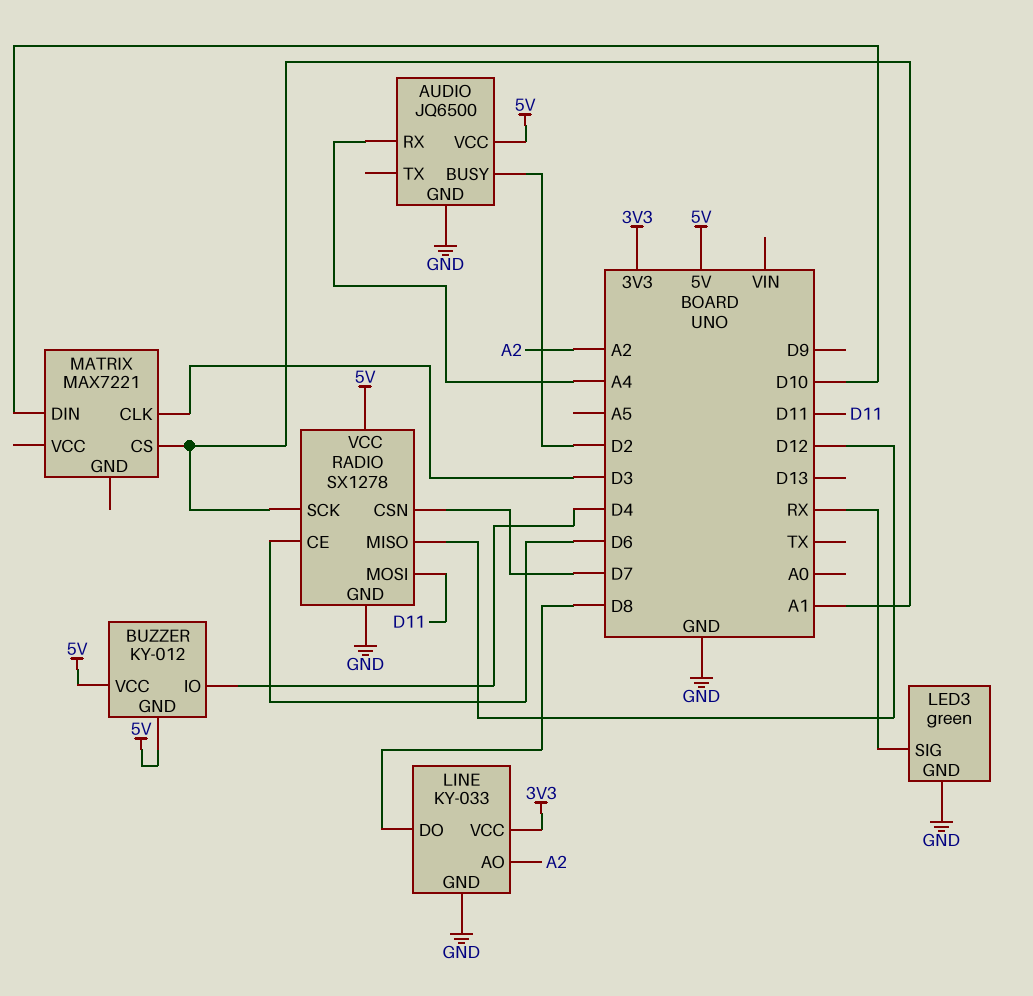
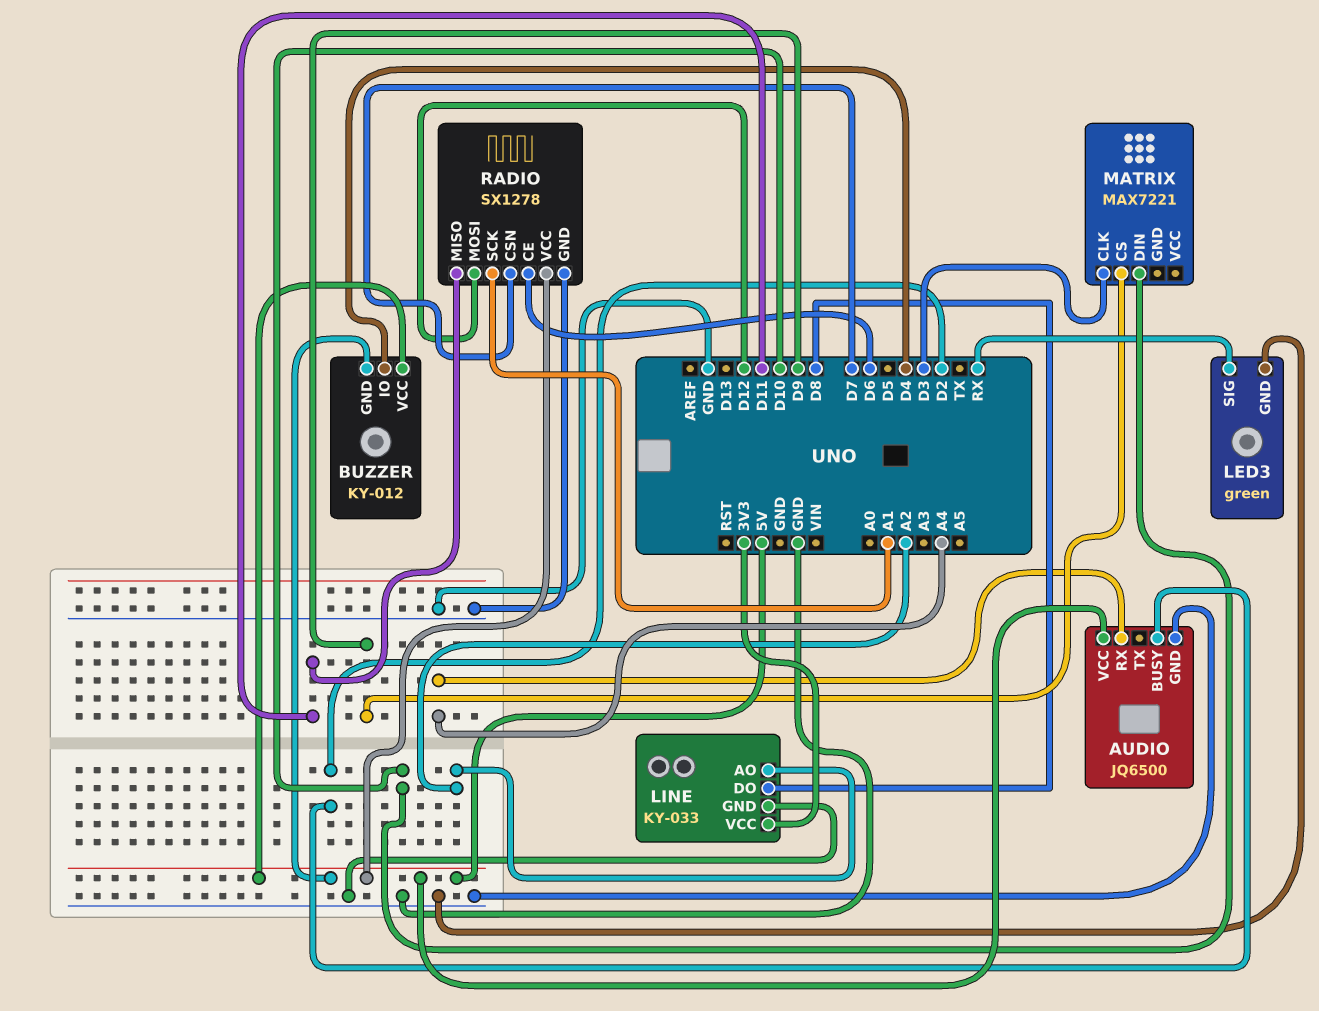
MATRIX pin CS: A1 -> D9
RADIO pin MISO: D12 -> D11
RADIO pin MOSI: D11 -> D12

